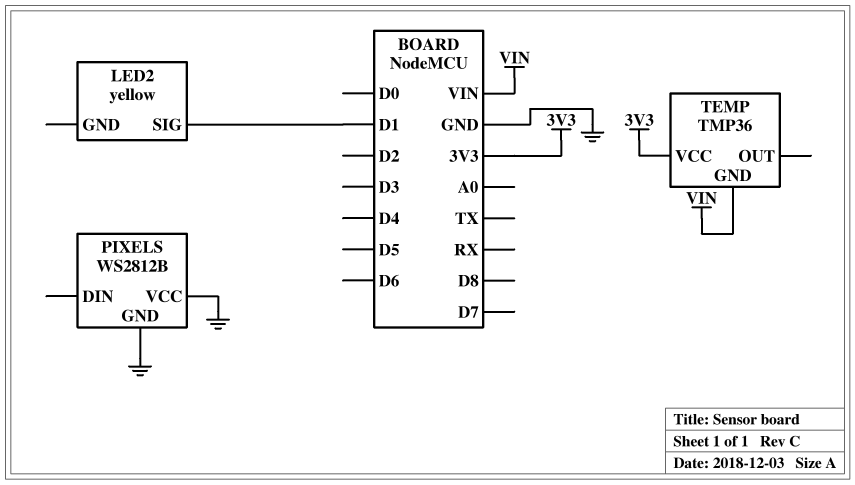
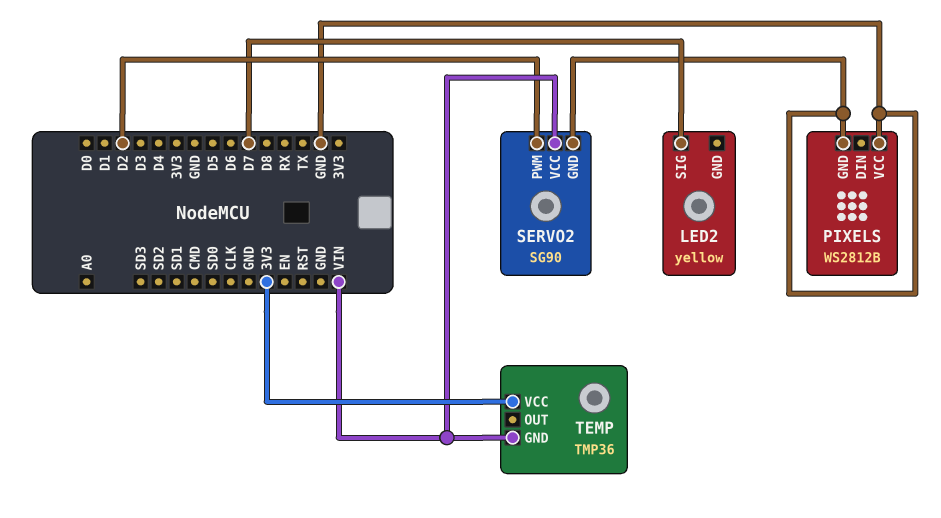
LED2 pin SIG: D1 -> D7
SERVO2: none -> SG90
SERVO2 pin GND: none -> GND
SERVO2 pin PWM: none -> D2
SERVO2 pin VCC: none -> VIN

